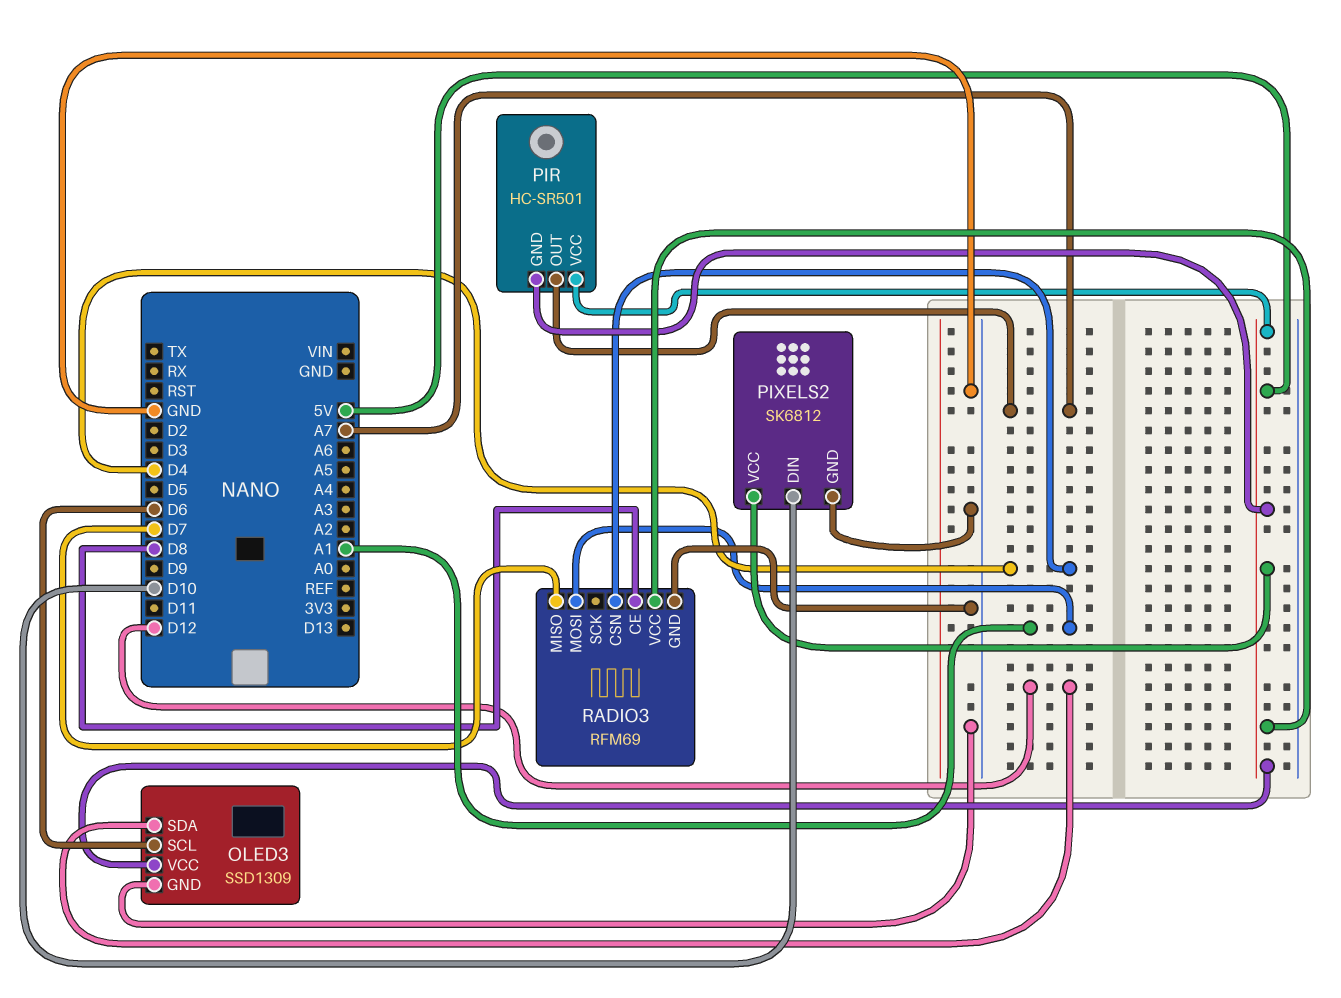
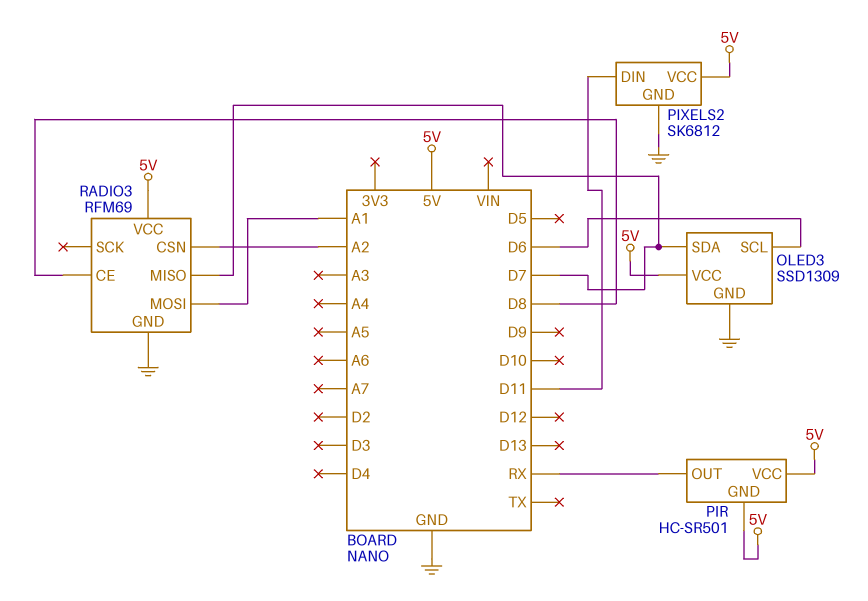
OLED3 pin SDA: D12 -> D7
PIR pin OUT: A7 -> RX
PIXELS2 pin DIN: D10 -> D11
RADIO3 pin CSN: D4 -> A2

